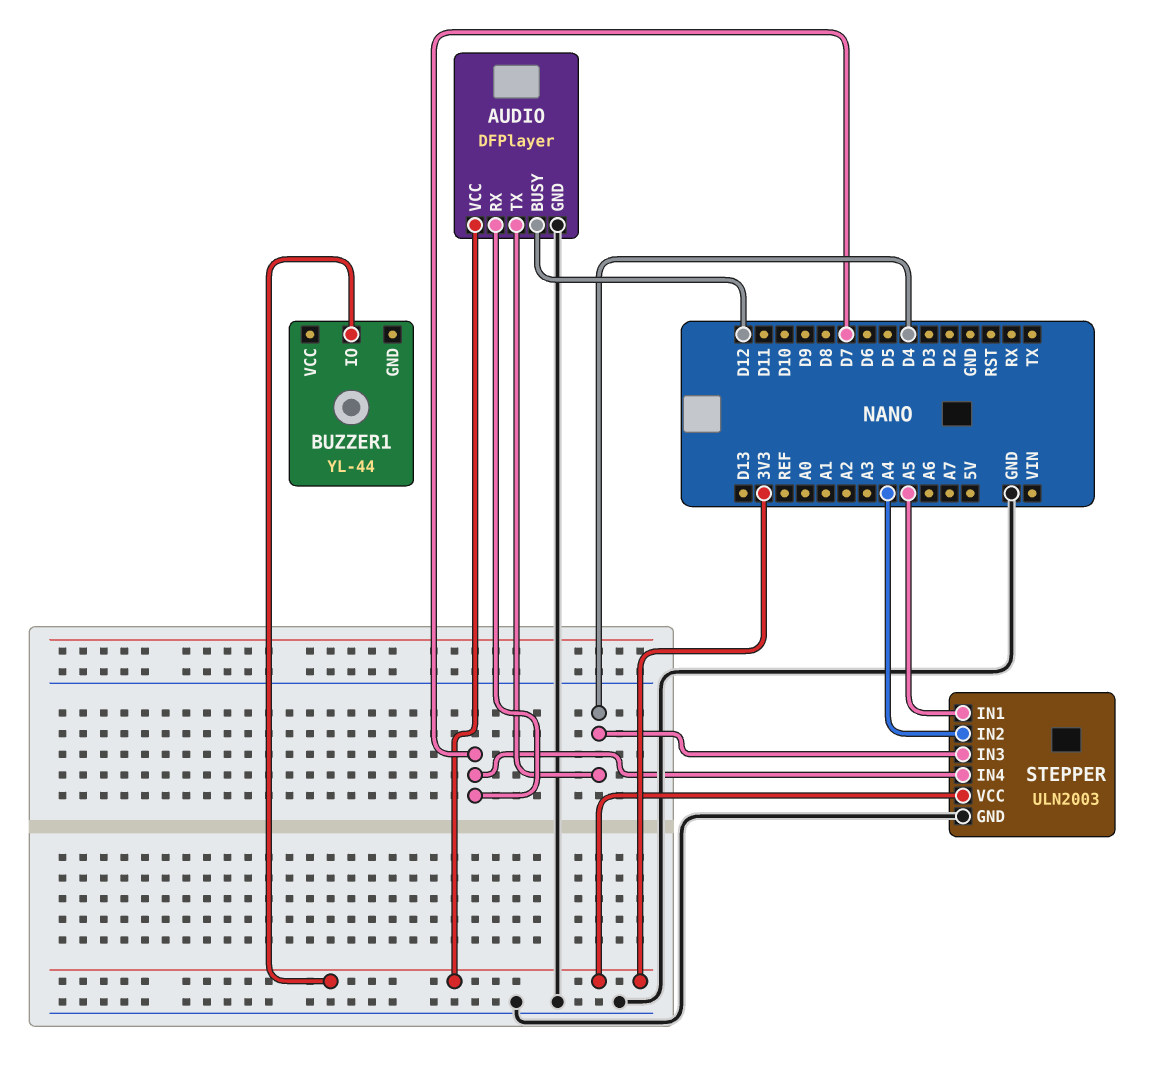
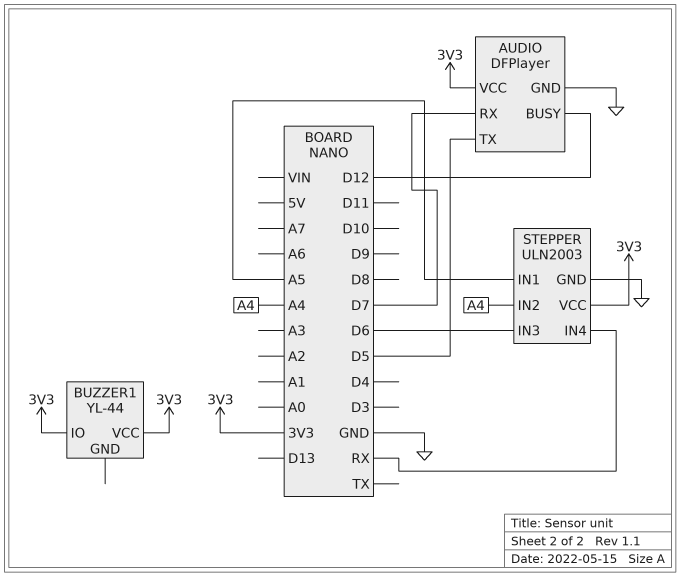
AUDIO pin TX: D4 -> D5
BUZZER1 pin VCC: none -> 3V3
STEPPER pin IN3: D4 -> D6
STEPPER pin IN4: D7 -> RX

